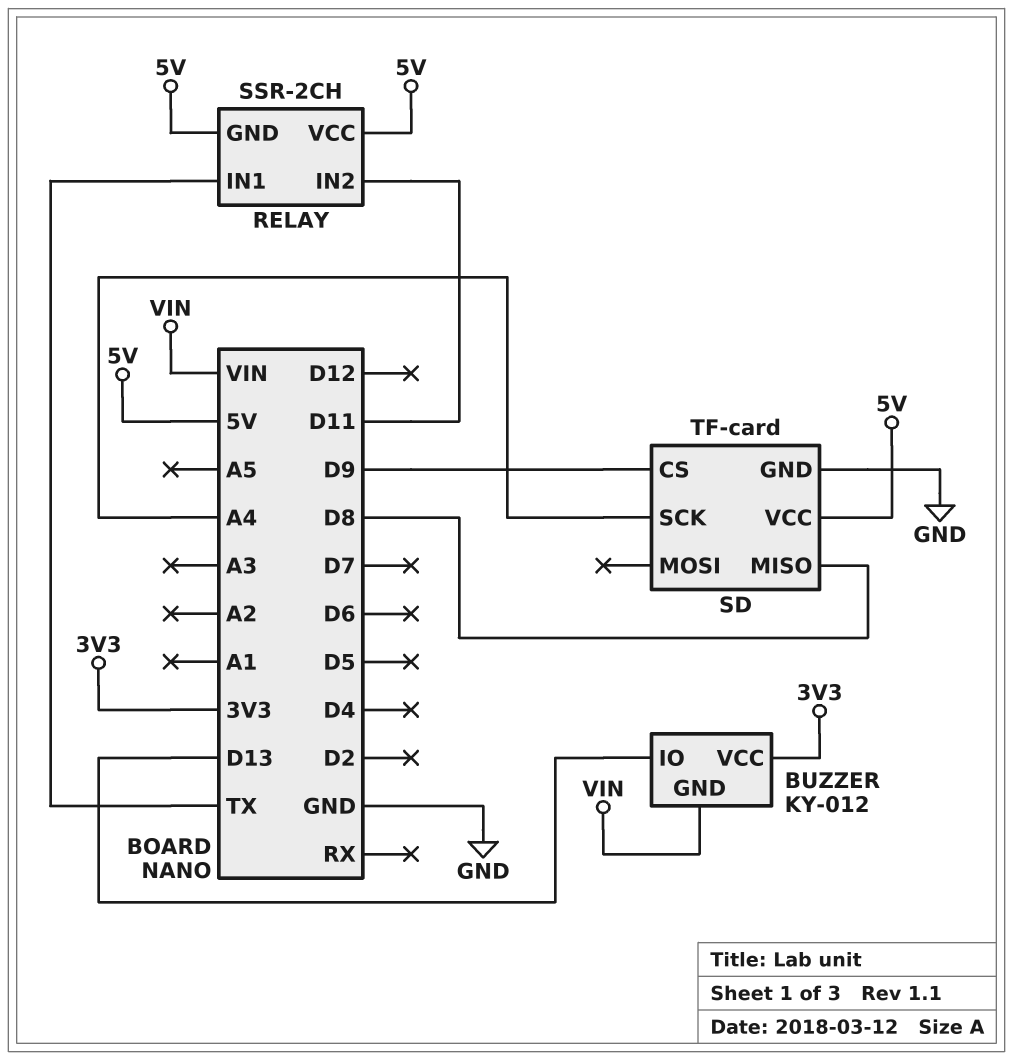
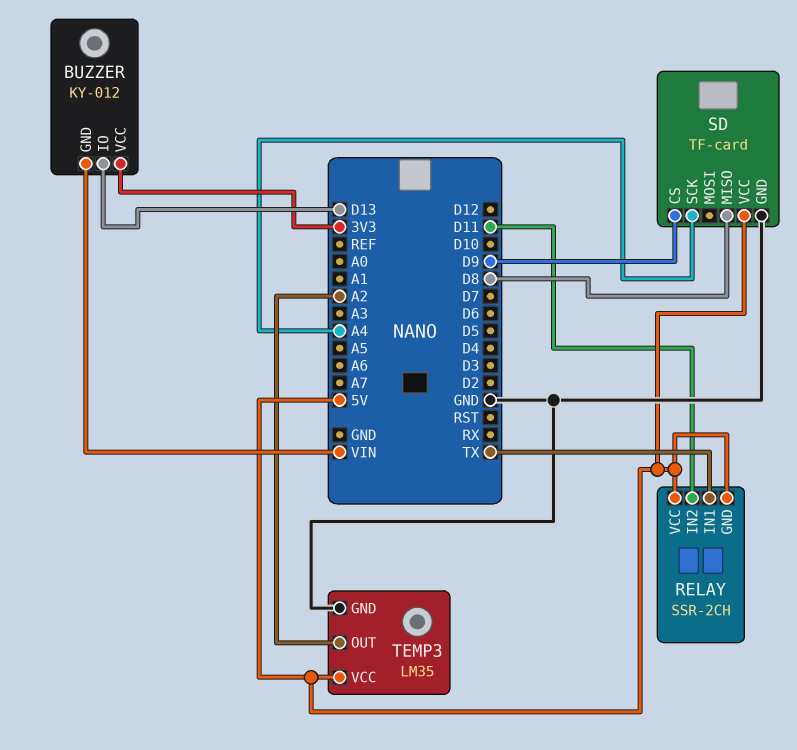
TEMP3: none -> LM35
TEMP3 pin GND: none -> GND
TEMP3 pin OUT: none -> A2
TEMP3 pin VCC: none -> 5V

